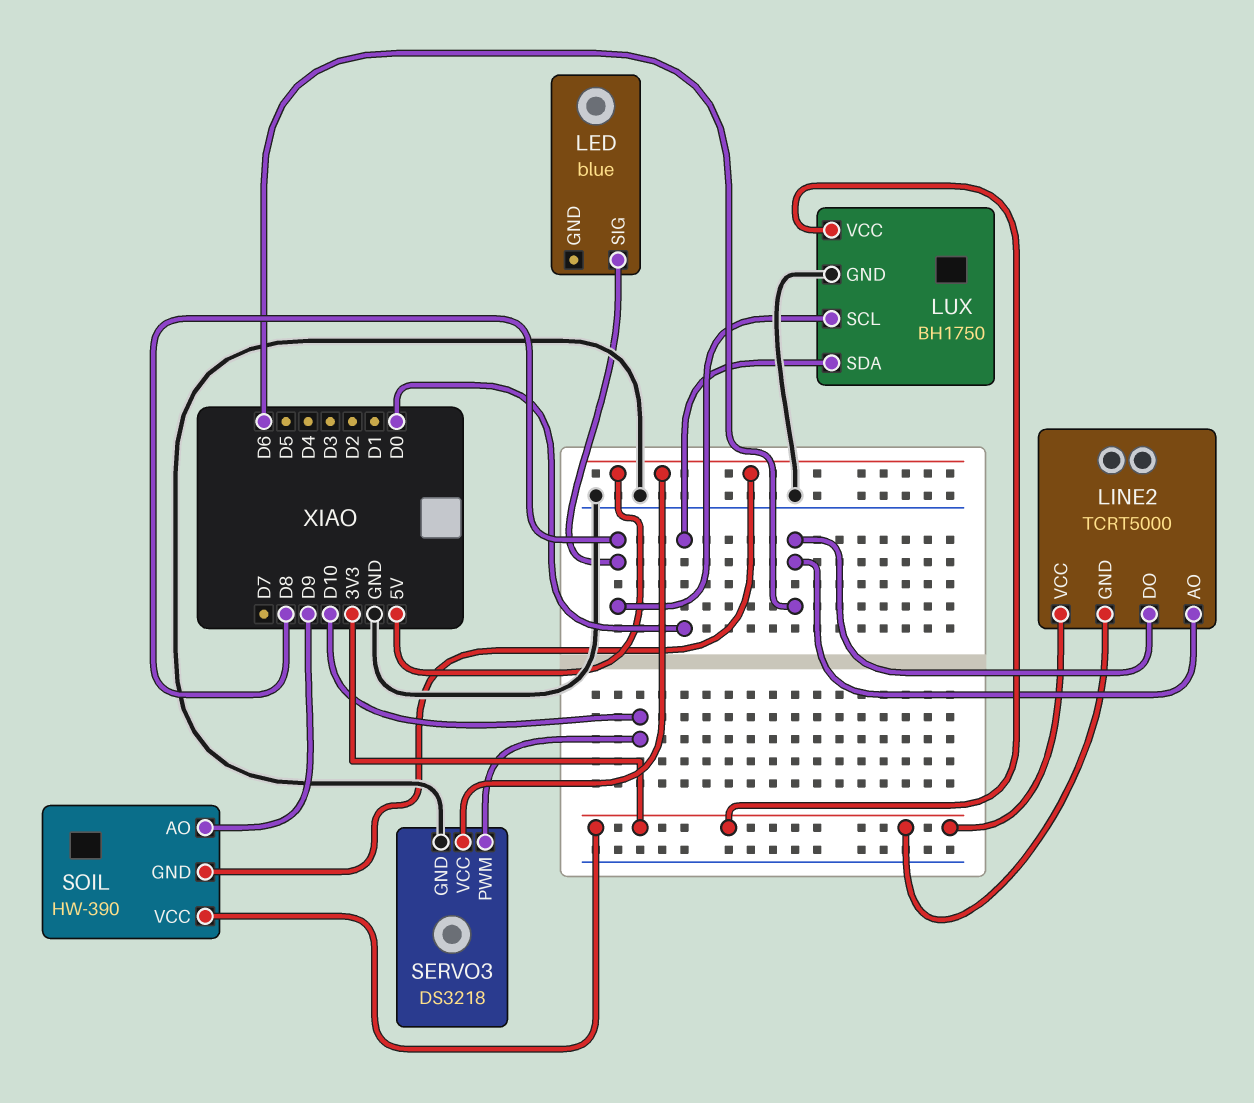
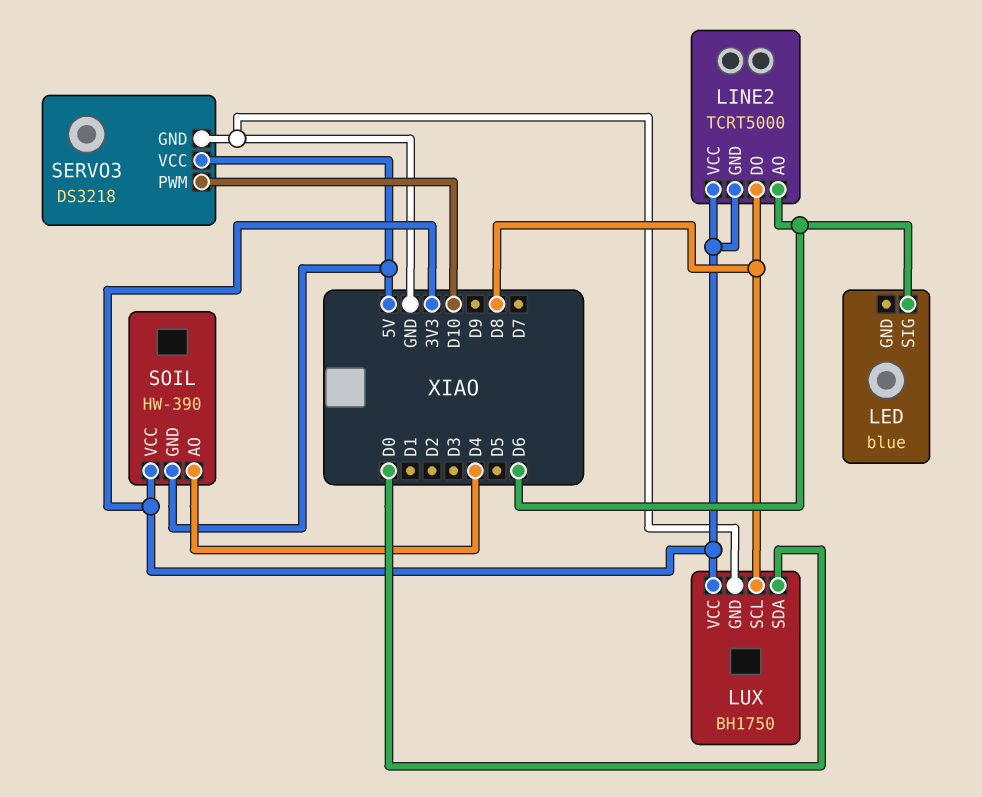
LED pin SIG: D8 -> D6
LINE2 pin DO: D6 -> D8
SOIL pin AO: D9 -> D4

